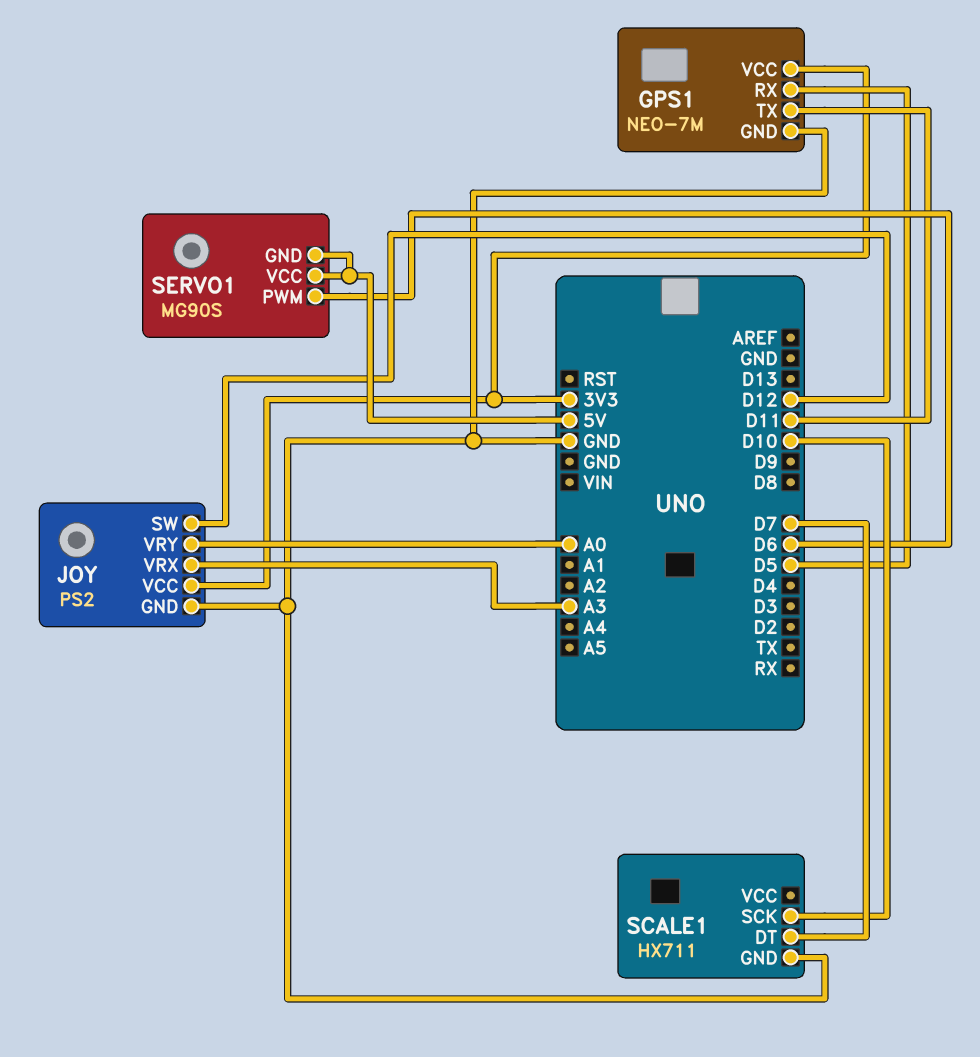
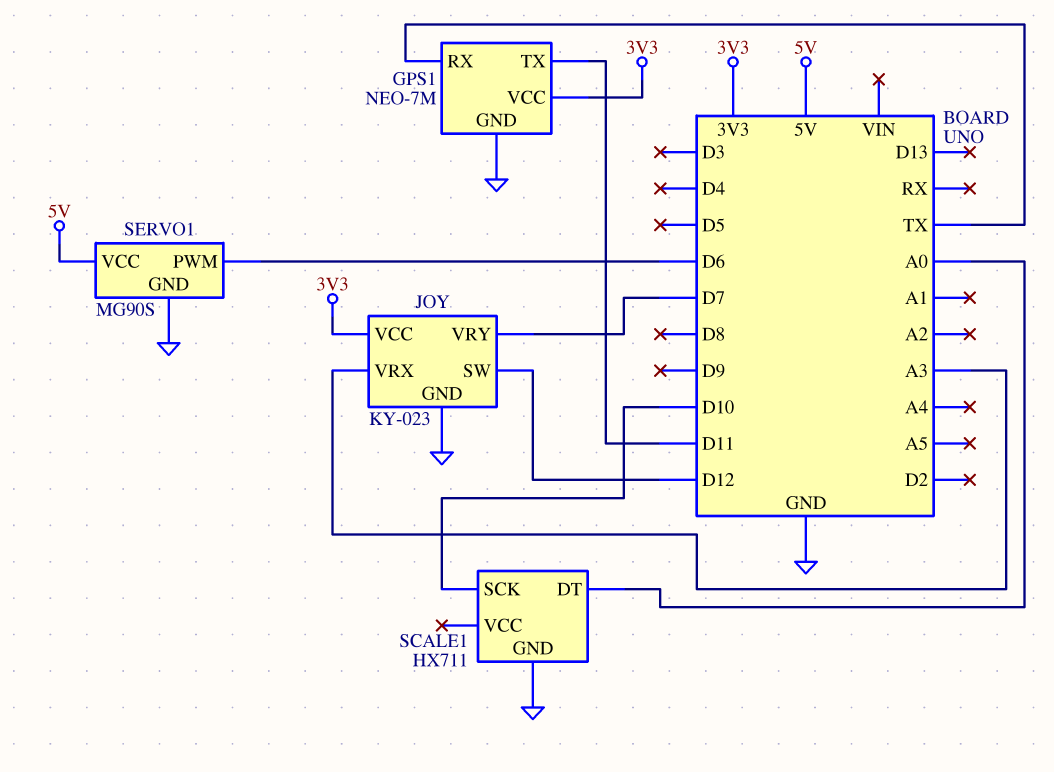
GPS1 pin RX: D5 -> TX
JOY: PS2 -> KY-023
JOY pin VRY: A0 -> D7
SCALE1 pin DT: D7 -> A0
SERVO1 pin GND: 5V -> GND

